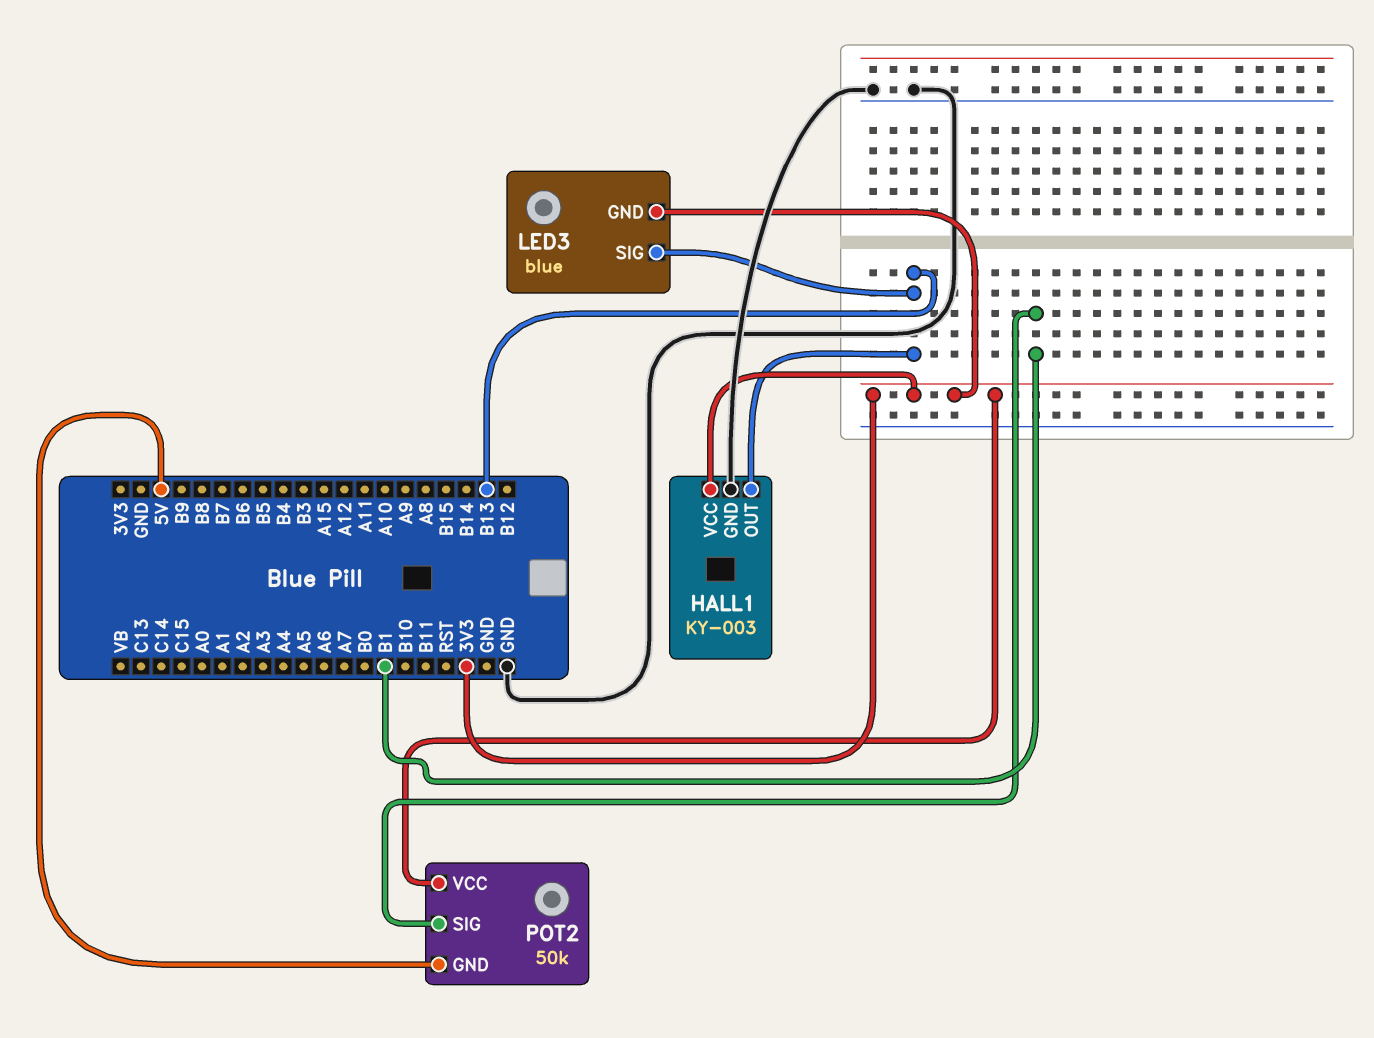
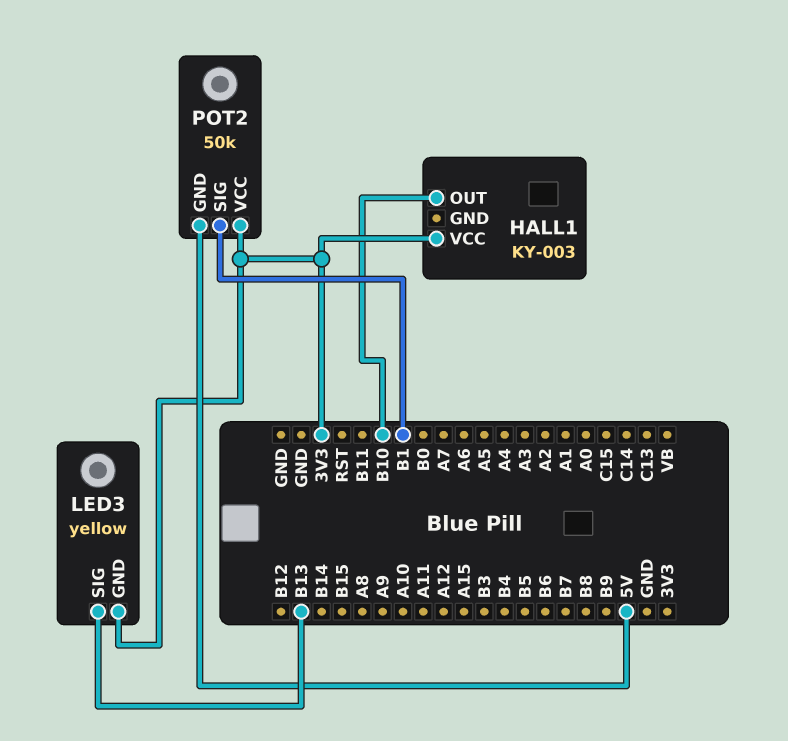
HALL1 pin GND: GND -> none
HALL1 pin OUT: B13 -> B10
LED3: blue -> yellow

